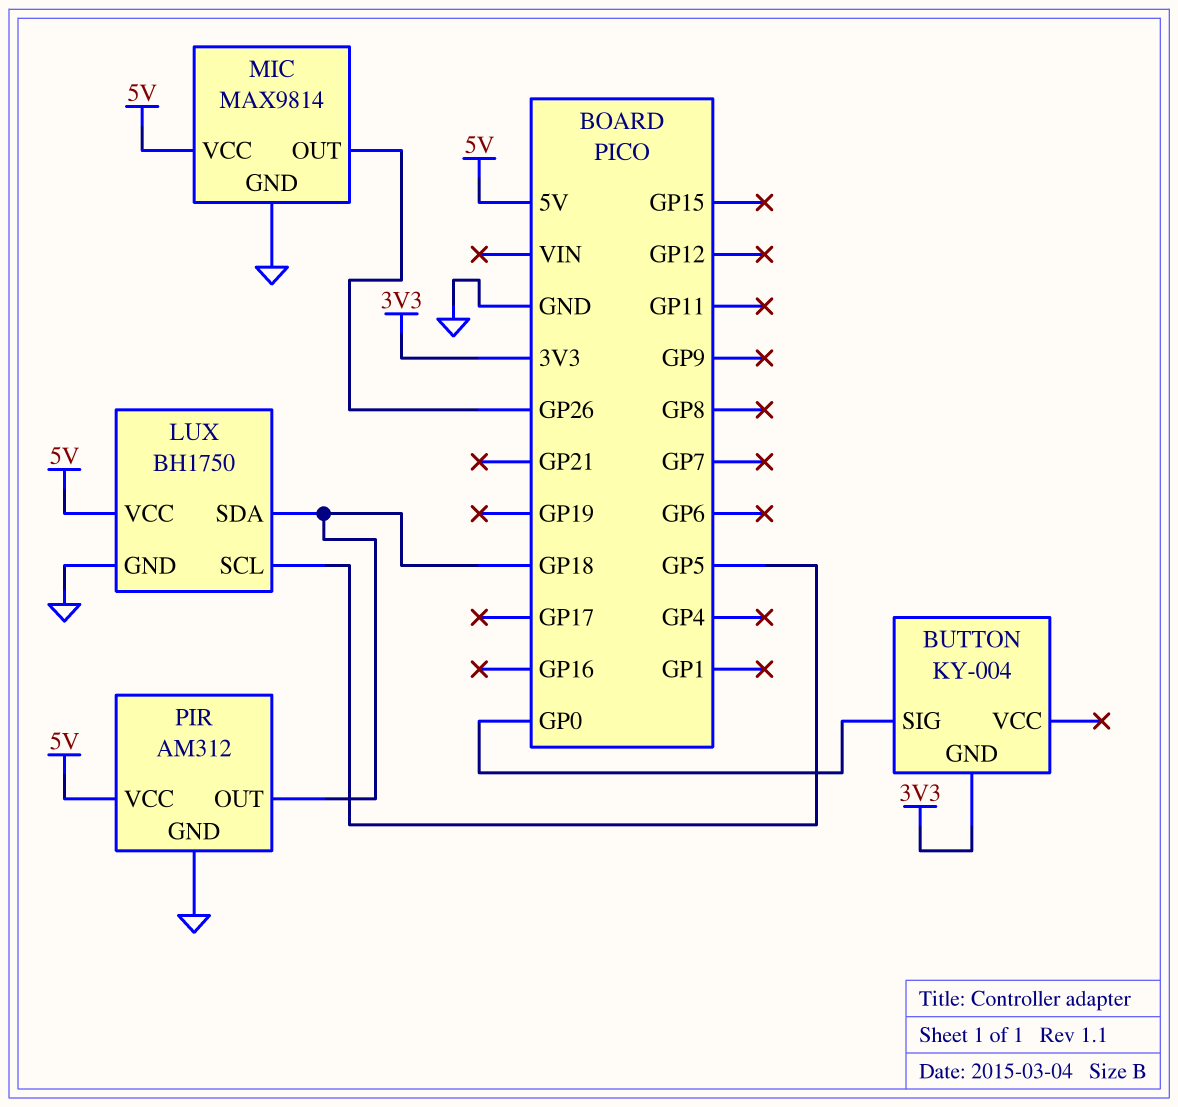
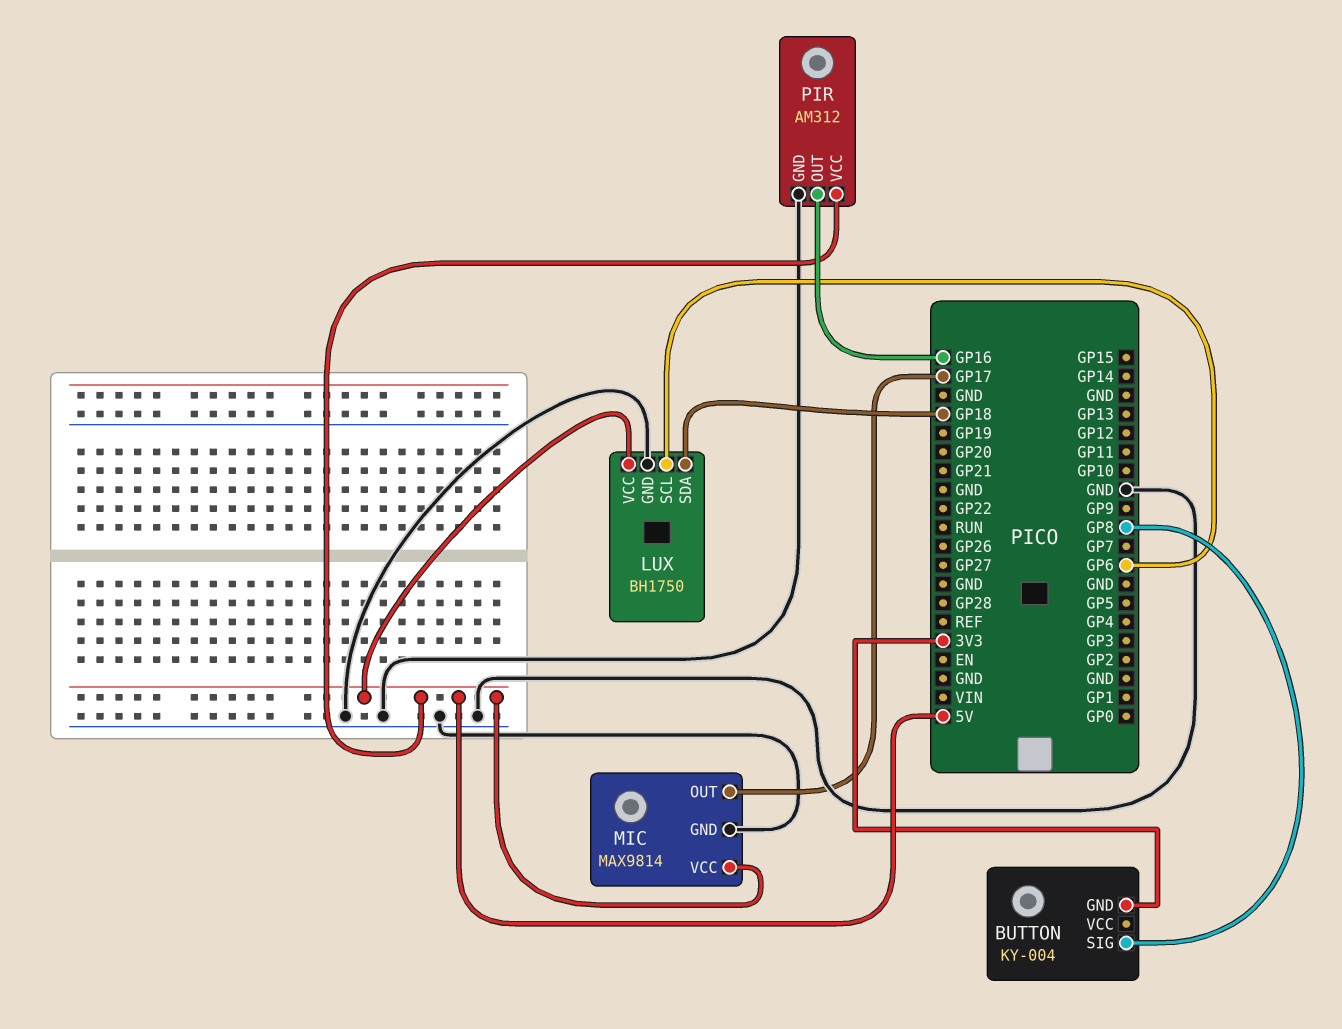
BUTTON pin SIG: GP0 -> GP8
LUX pin SCL: GP5 -> GP6
MIC pin OUT: GP26 -> GP17
PIR pin OUT: GP18 -> GP16

